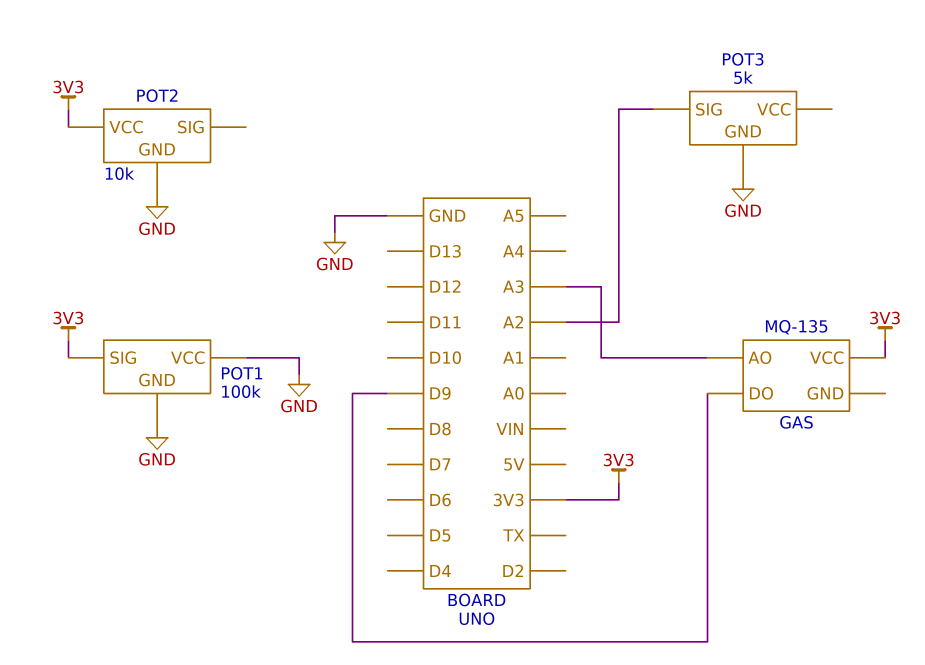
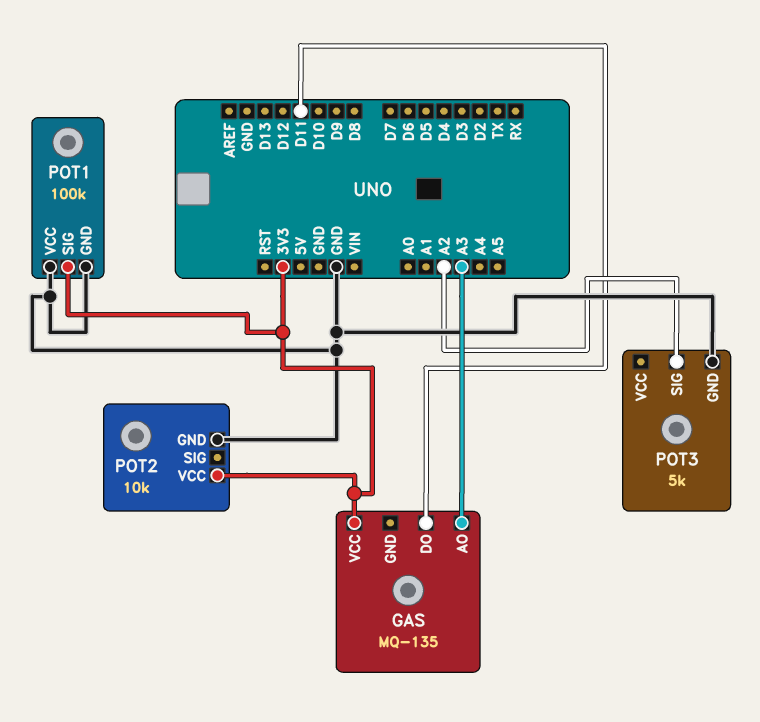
GAS pin DO: D9 -> D11

